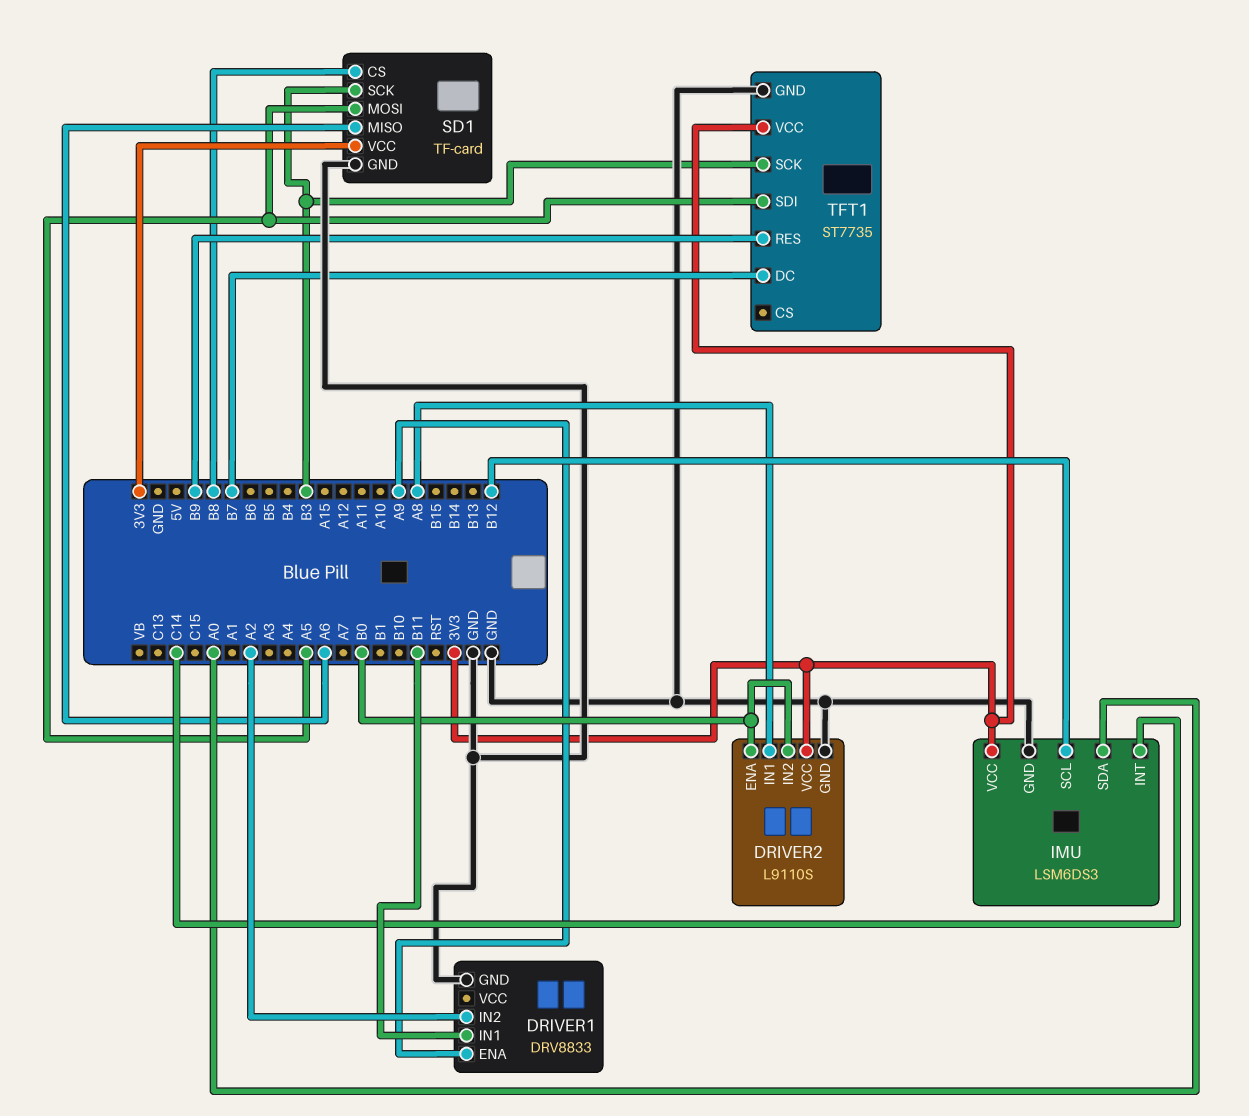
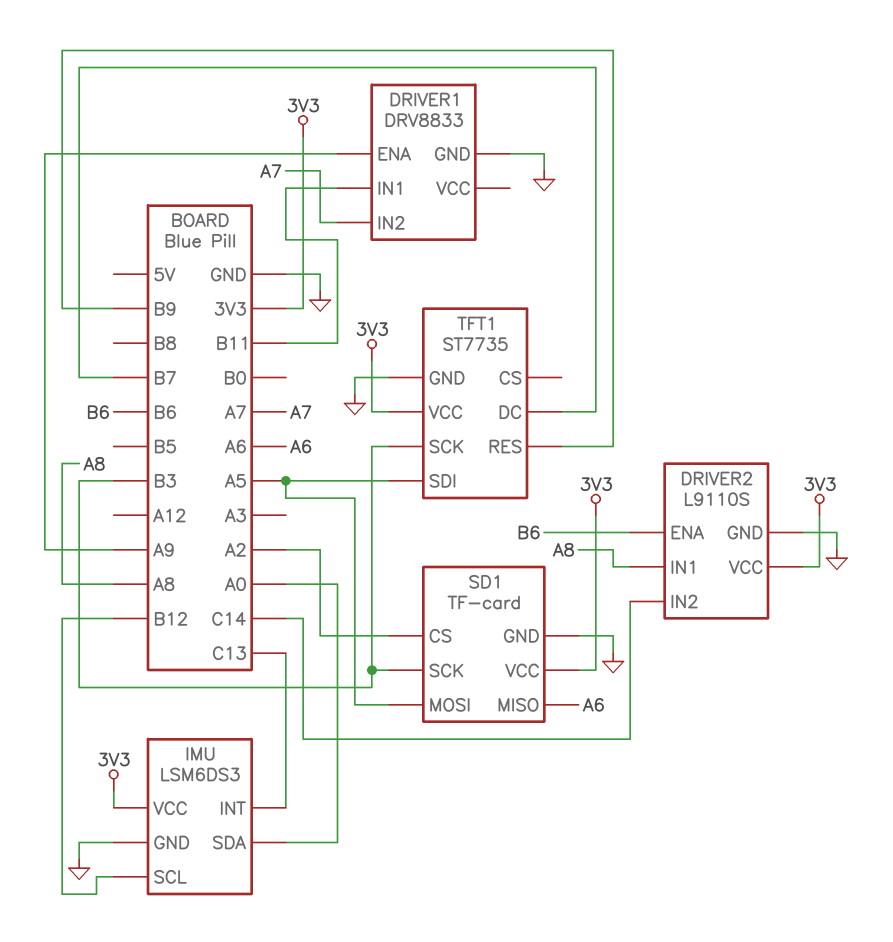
DRIVER1 pin IN2: A2 -> A7
DRIVER2 pin ENA: B0 -> B6
DRIVER2 pin IN2: B0 -> C14
IMU pin INT: C14 -> C13
SD1 pin CS: B8 -> A2

